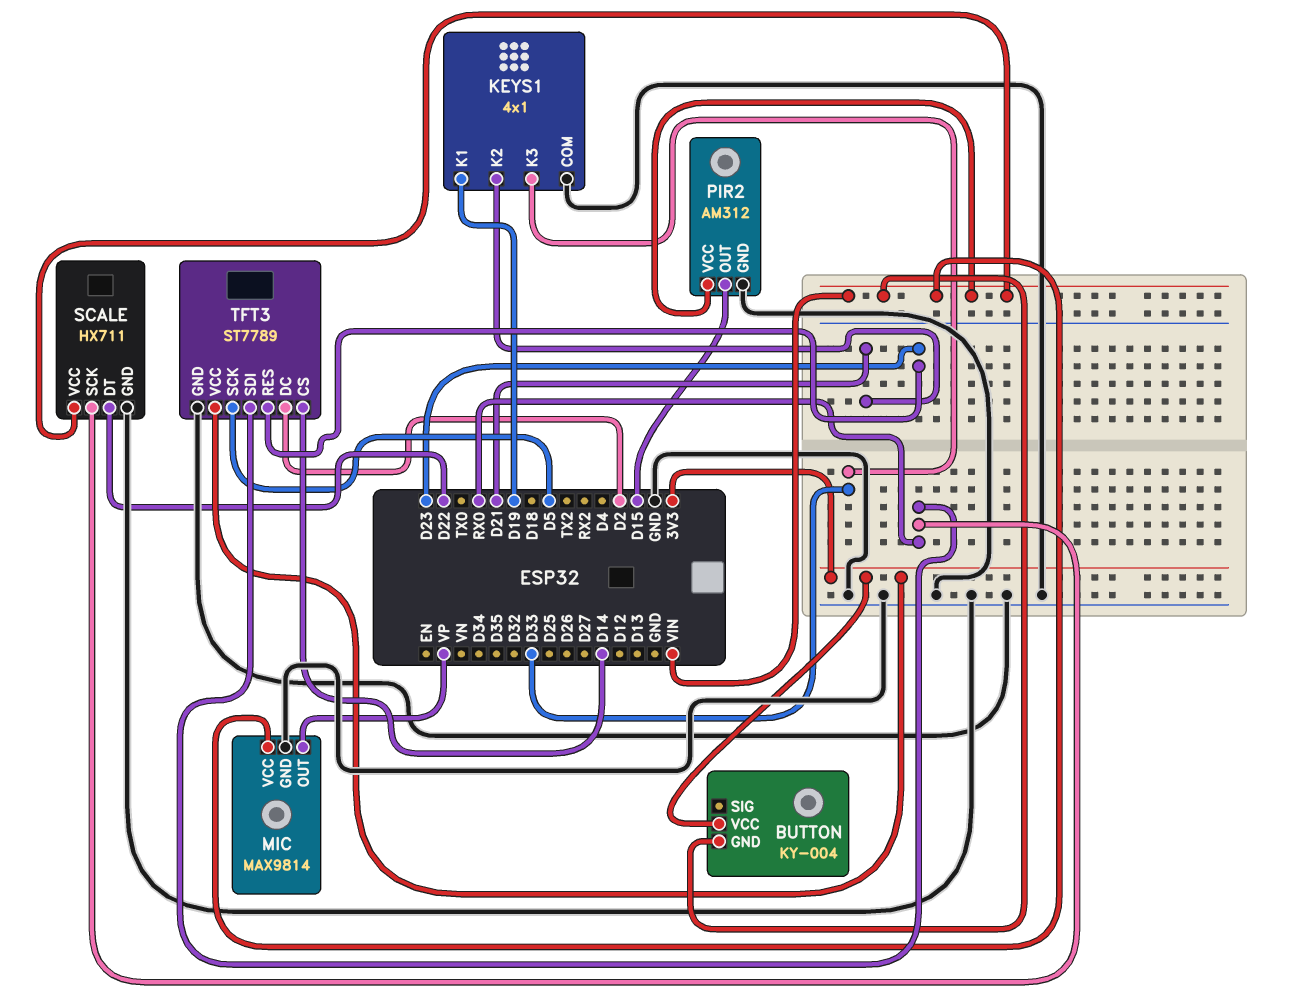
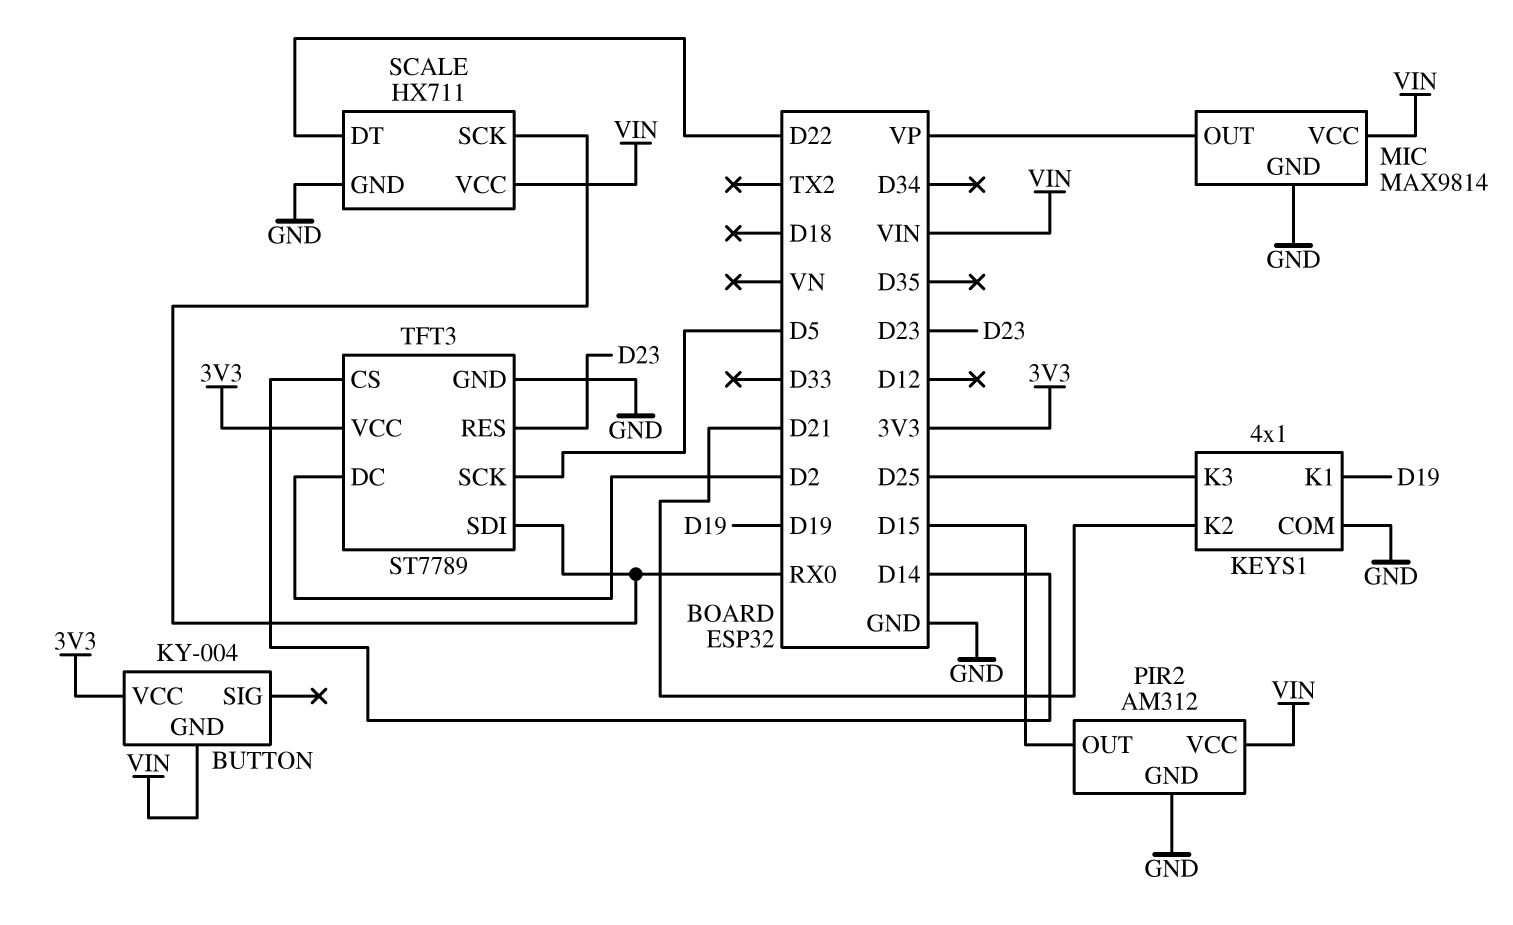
KEYS1 pin K3: D33 -> D25

